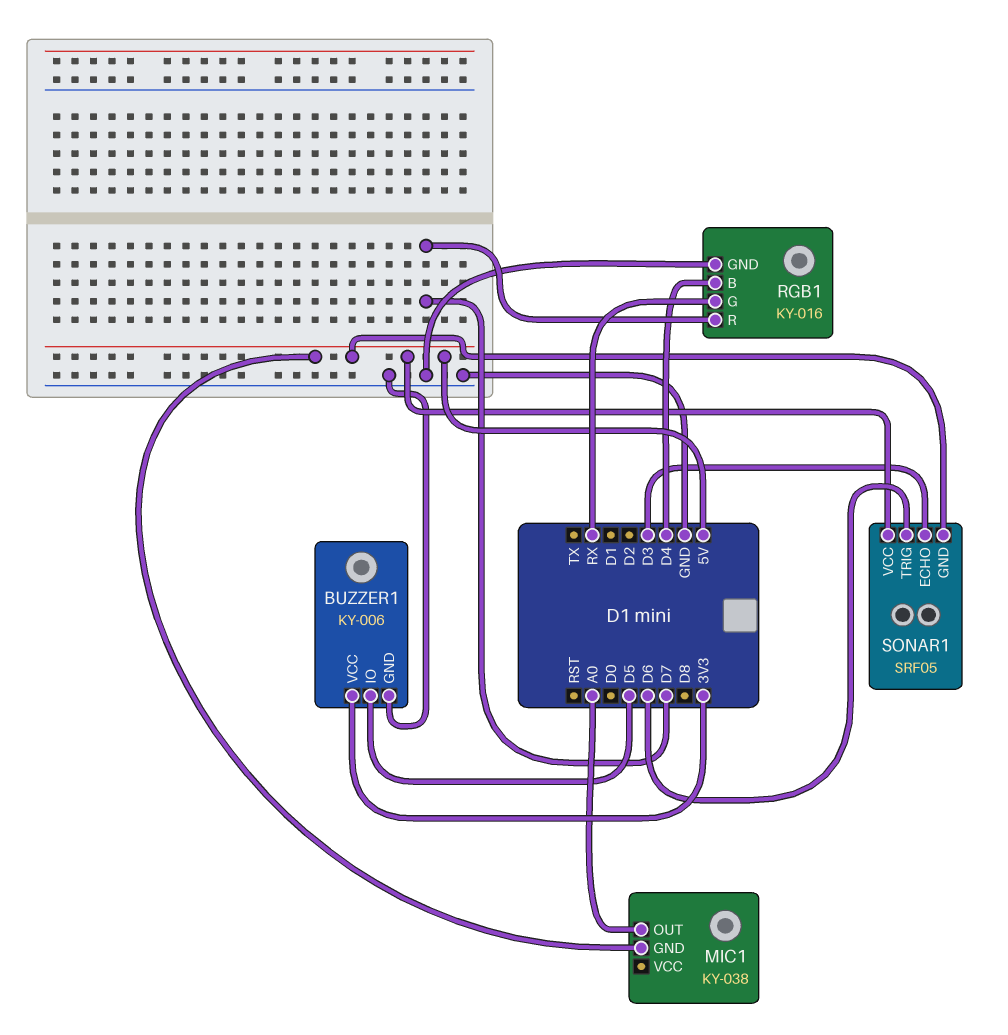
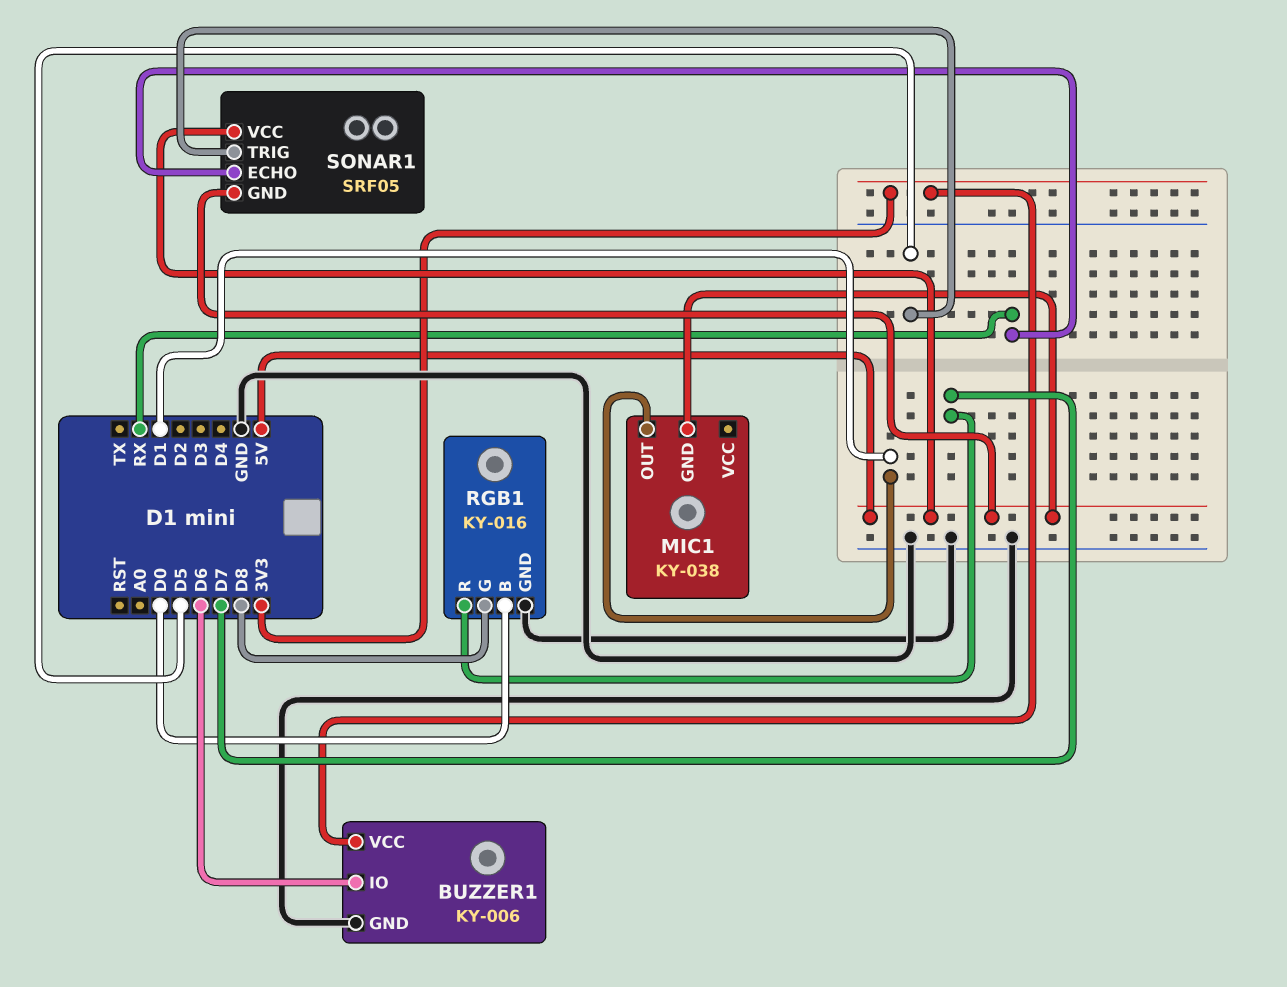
BUZZER1 pin IO: D5 -> D6
MIC1 pin OUT: A0 -> D1
RGB1 pin B: D4 -> D0
RGB1 pin G: RX -> D8
SONAR1 pin ECHO: D3 -> RX
SONAR1 pin TRIG: D6 -> D5

